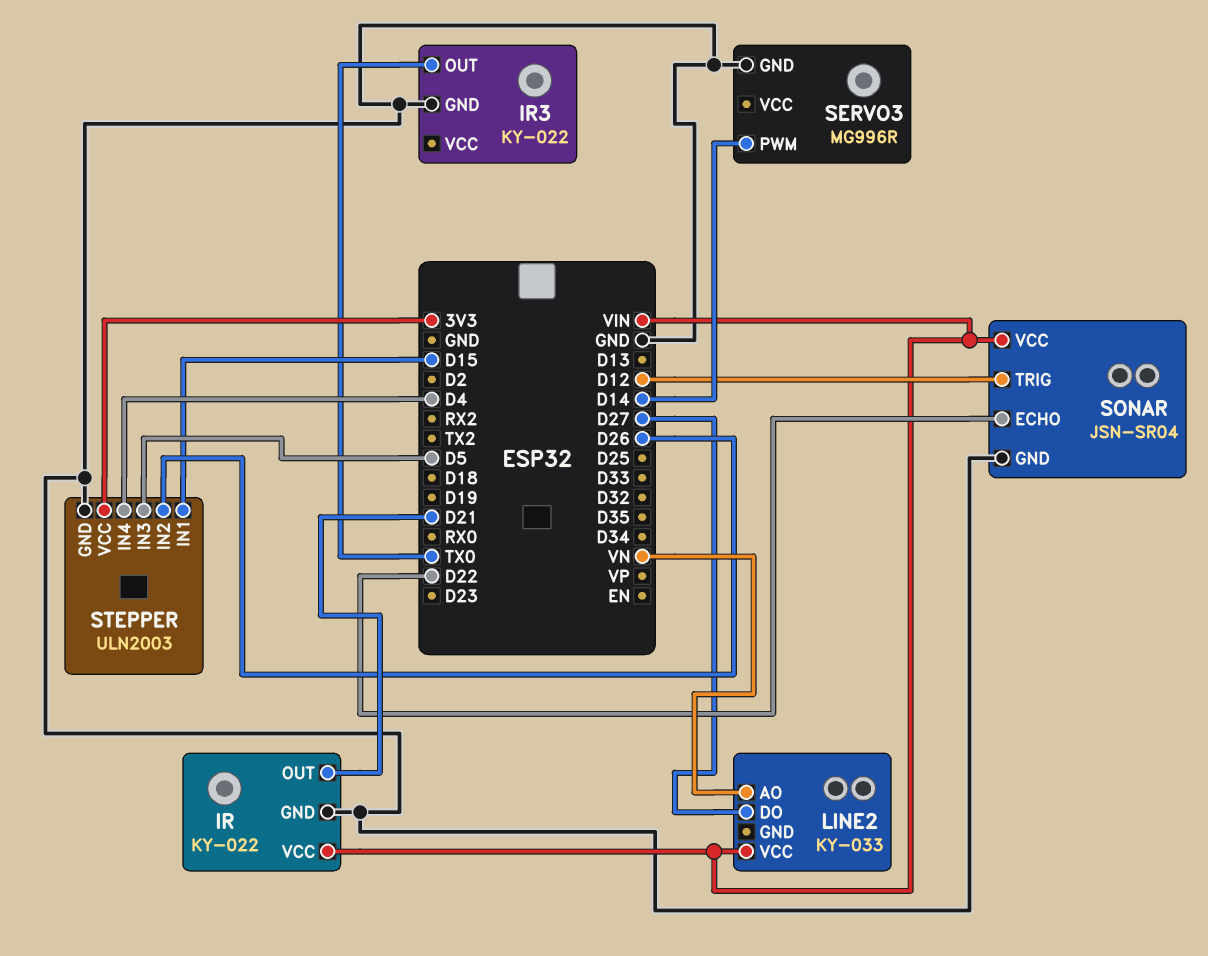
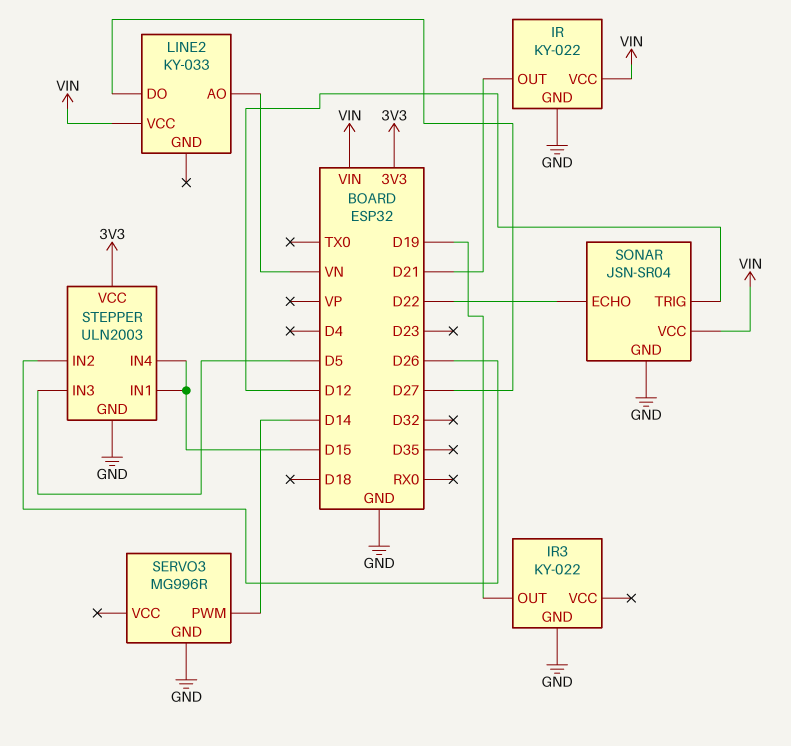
IR3 pin OUT: TX0 -> D19
STEPPER pin IN4: D4 -> D15

